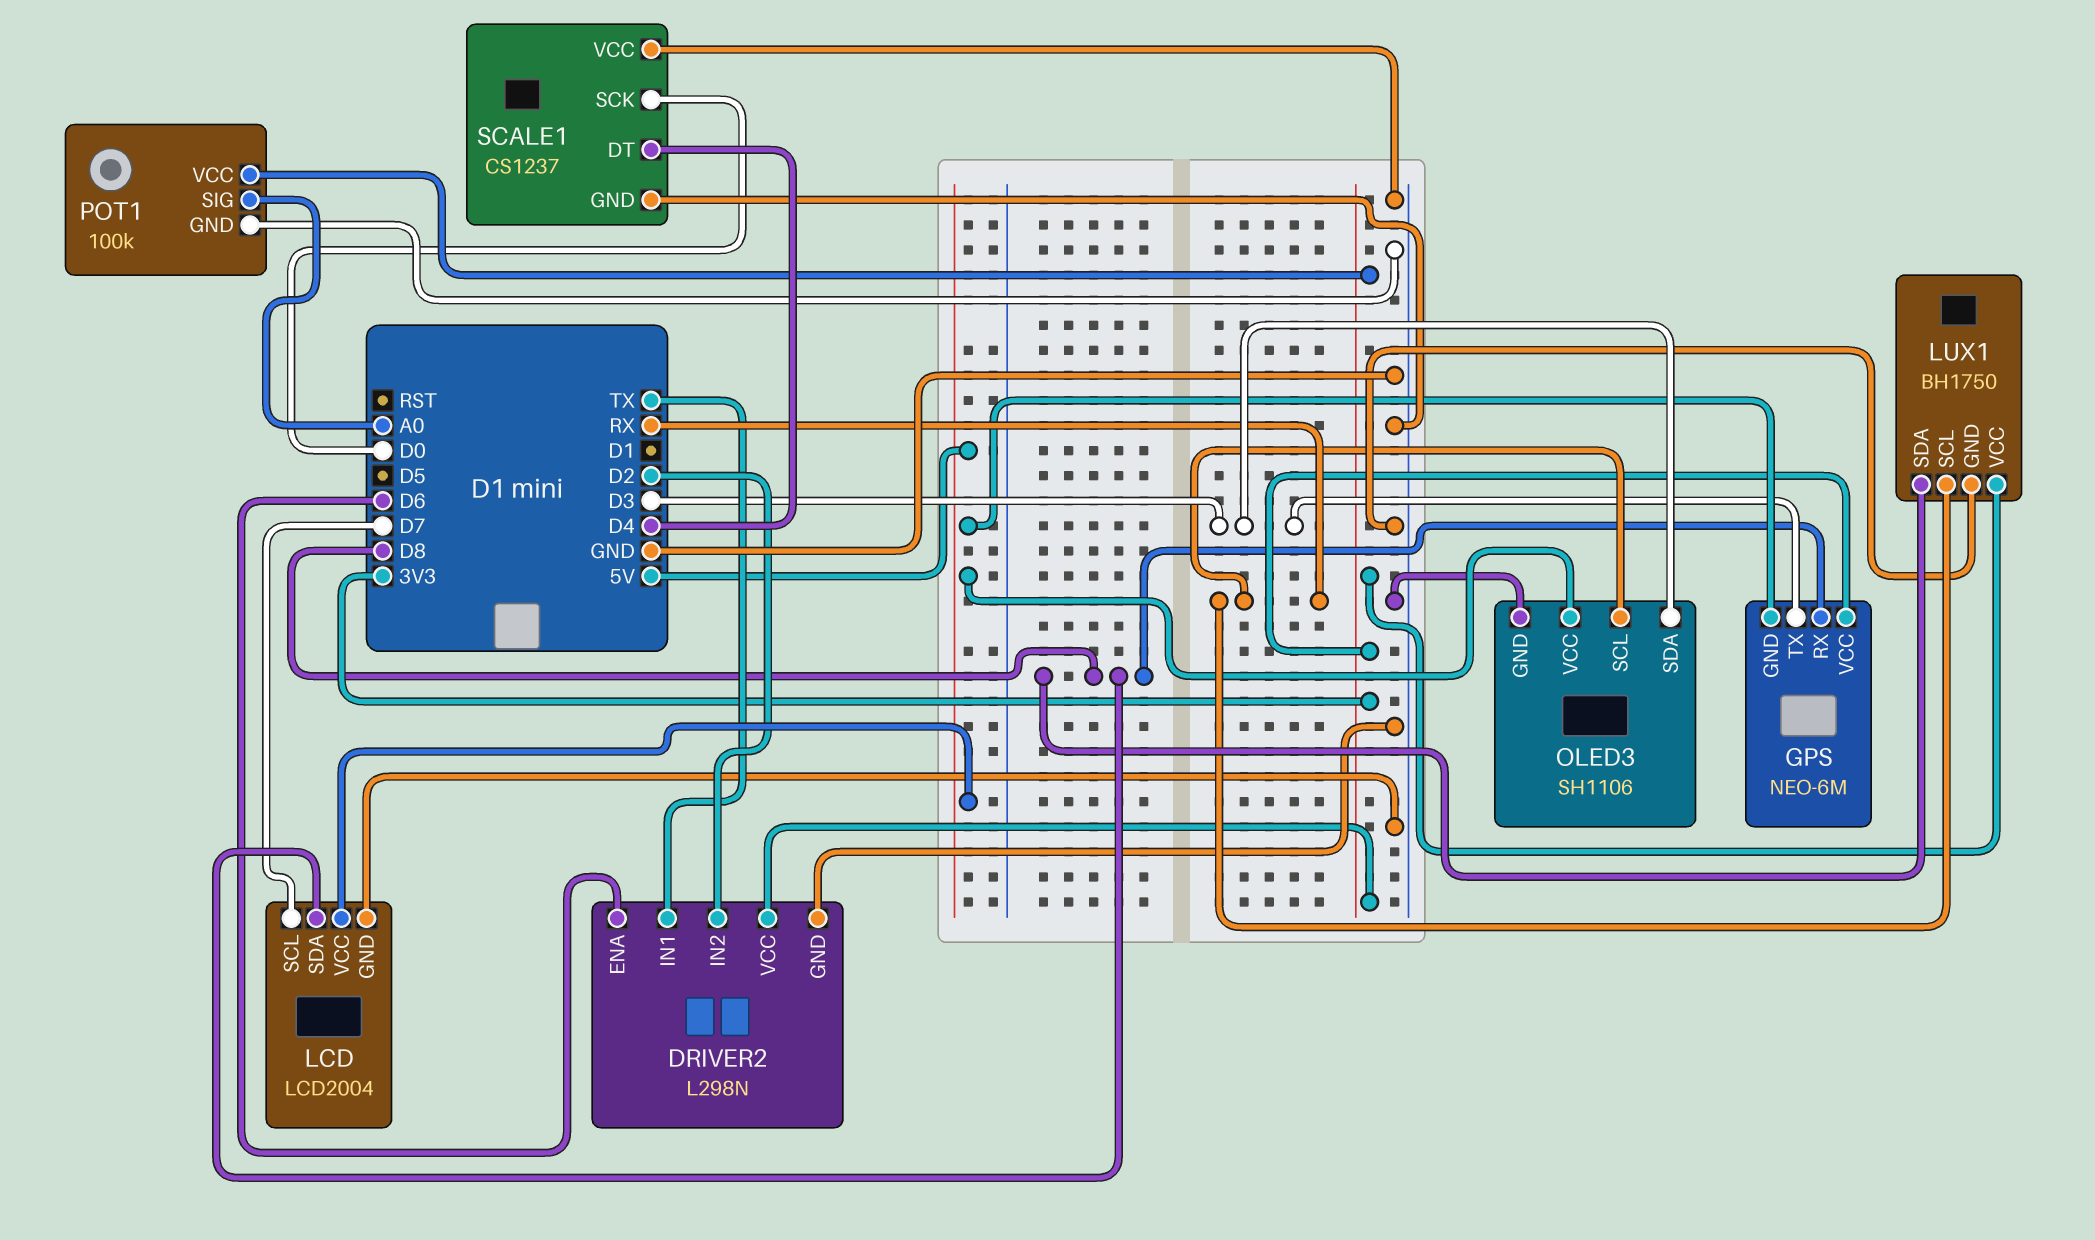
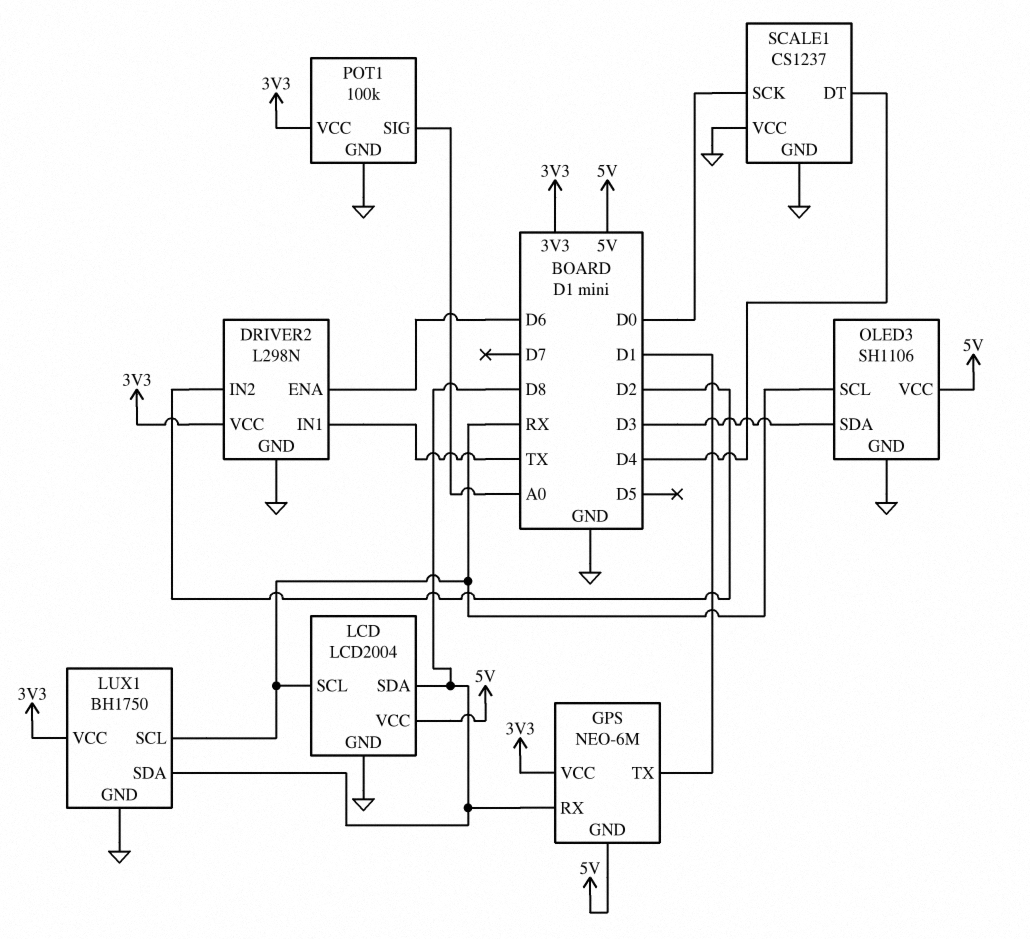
GPS pin TX: D3 -> D1
LCD pin SCL: D7 -> RX

